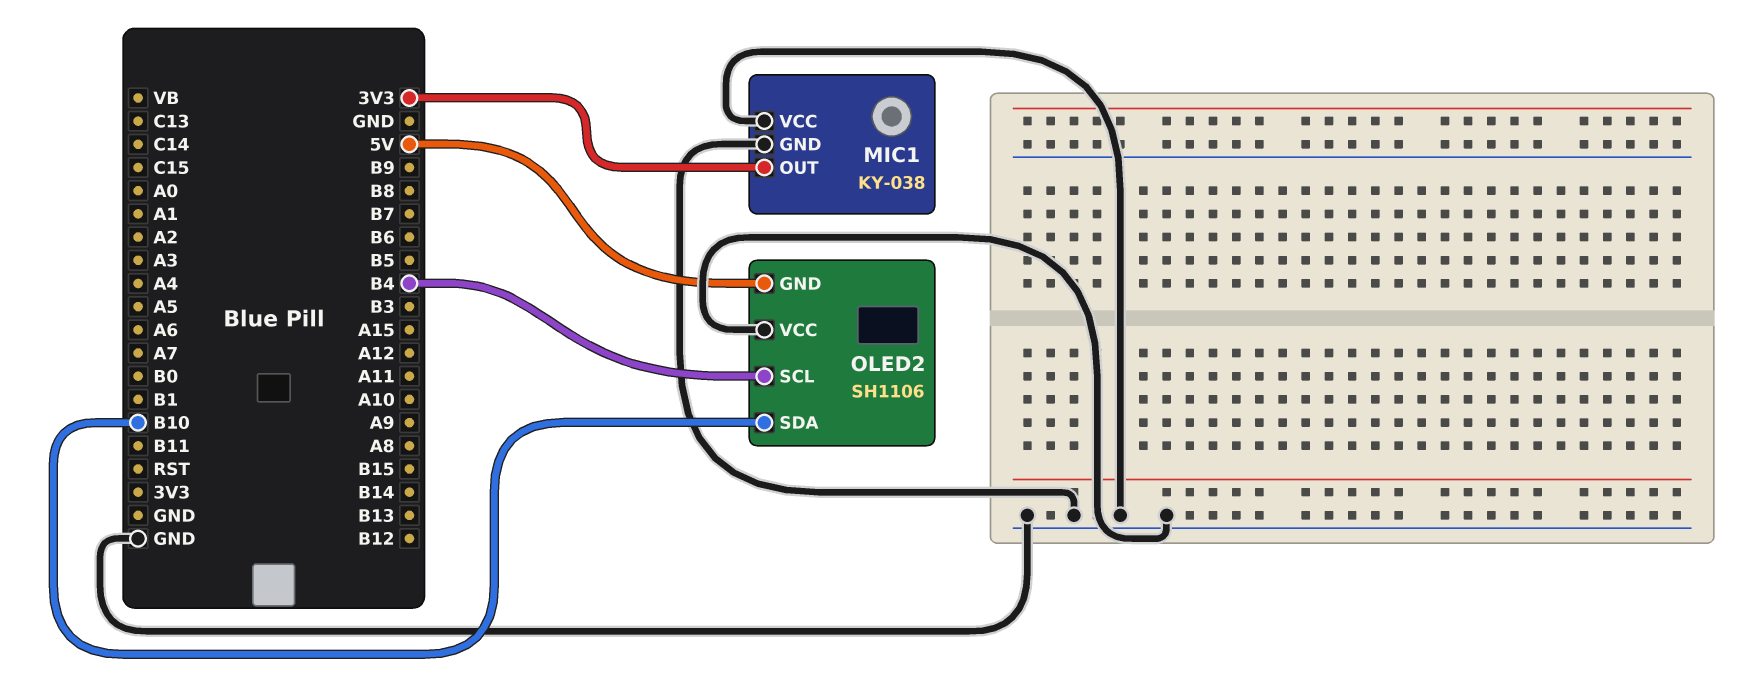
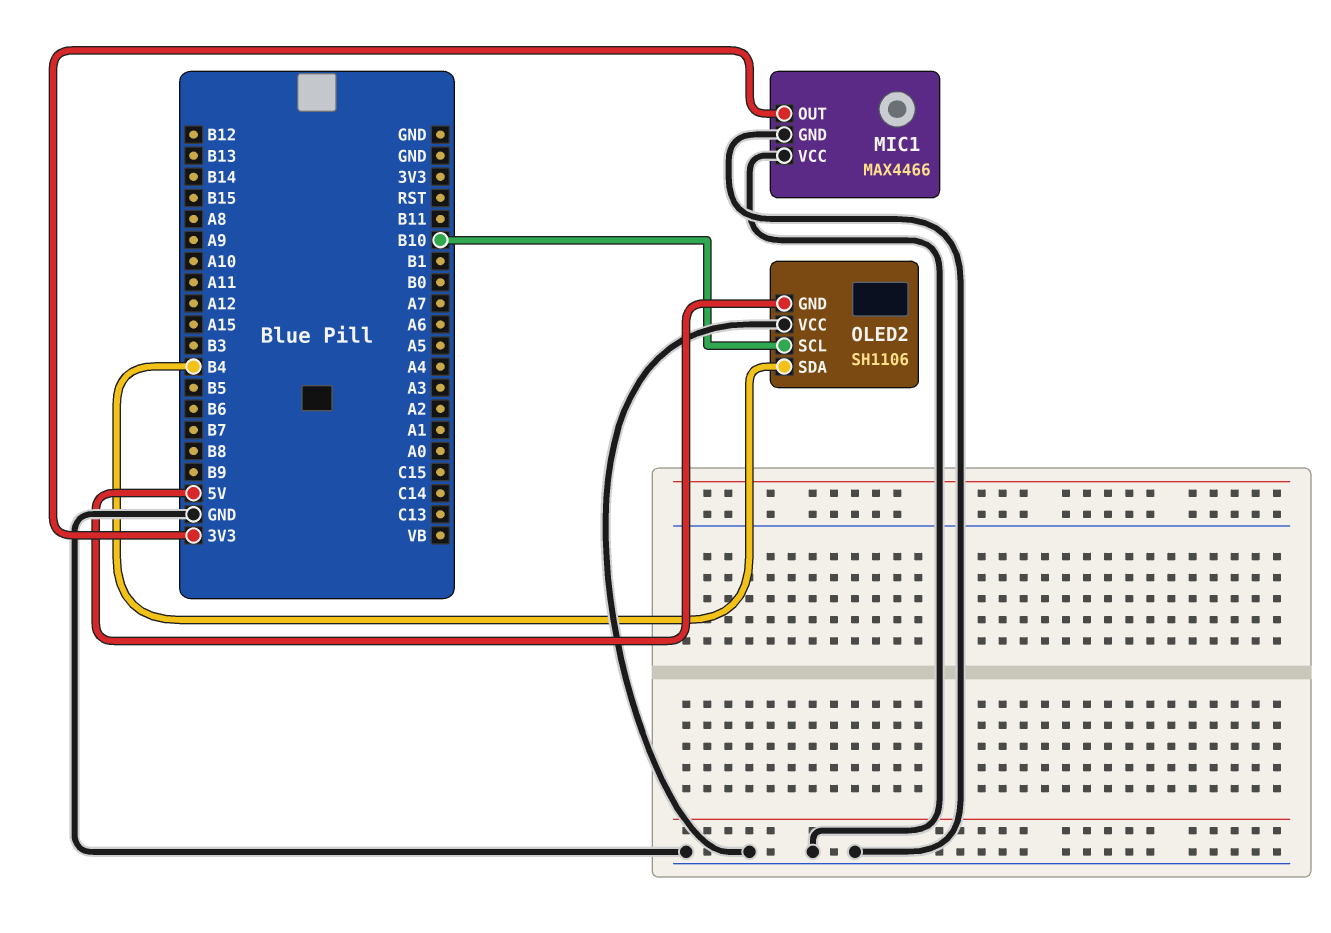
MIC1: KY-038 -> MAX4466
OLED2 pin SCL: B4 -> B10
OLED2 pin SDA: B10 -> B4

